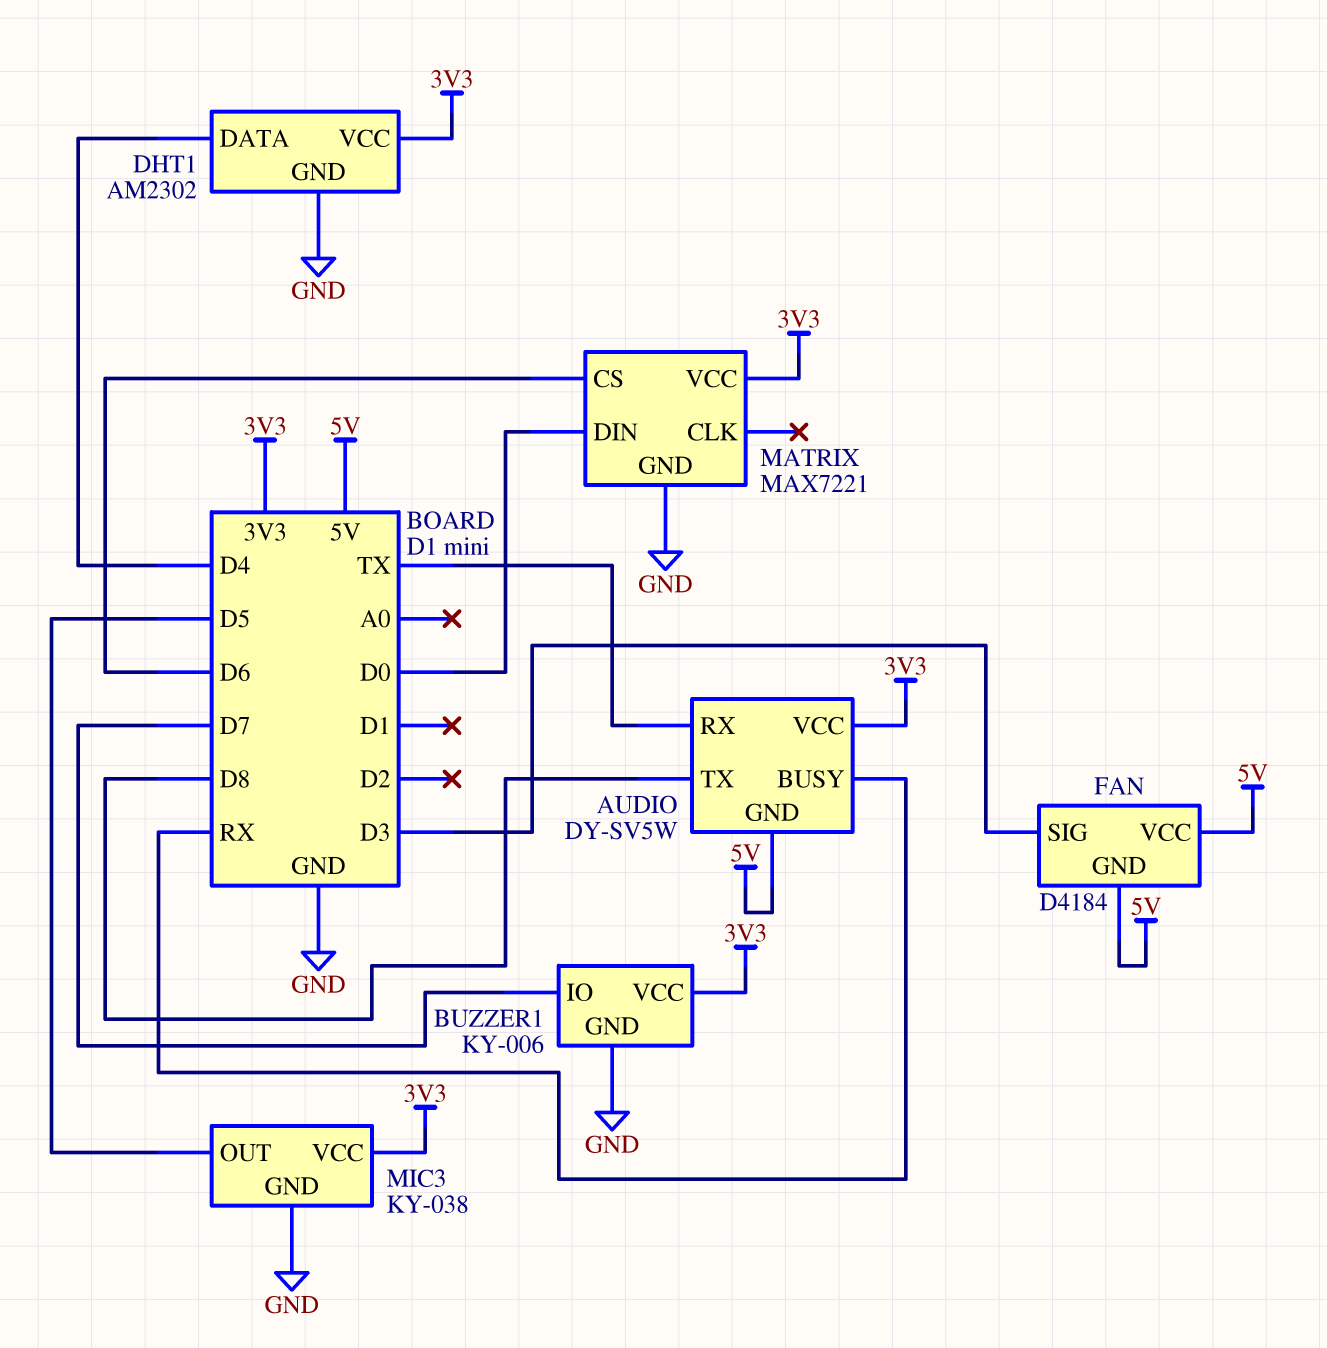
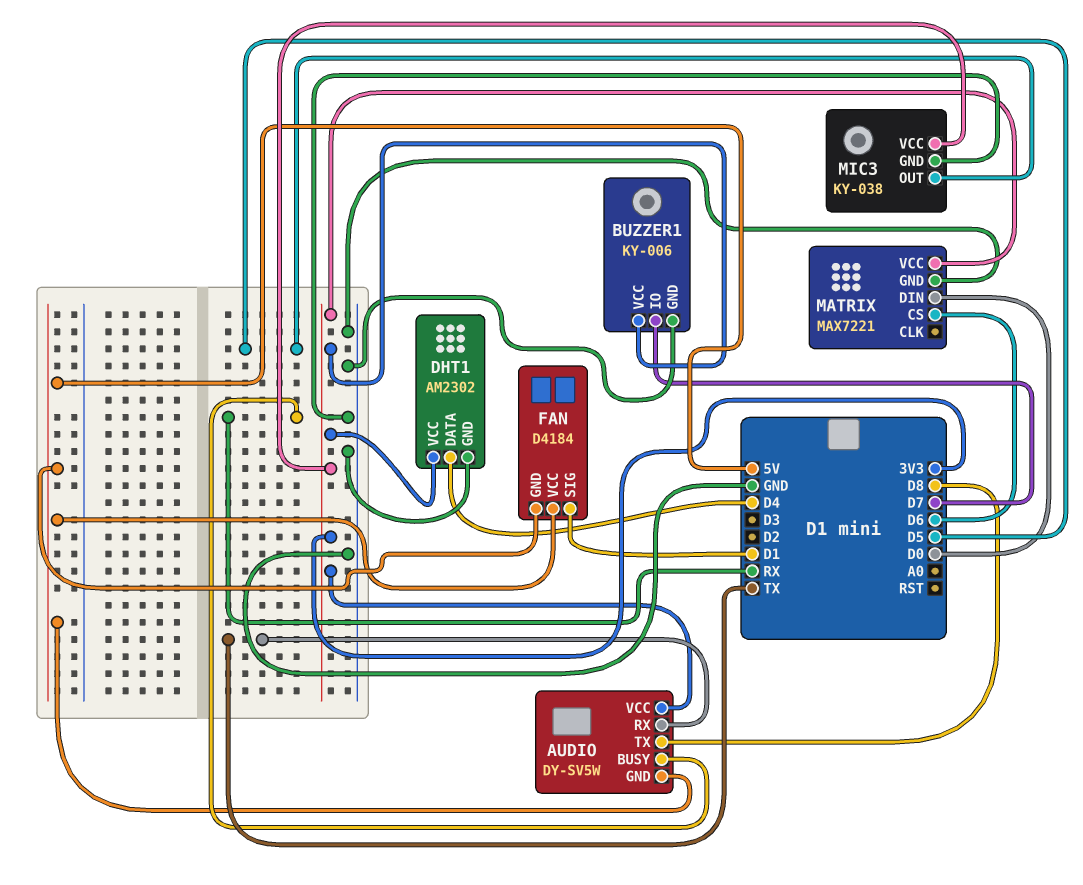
FAN pin SIG: D3 -> D1

